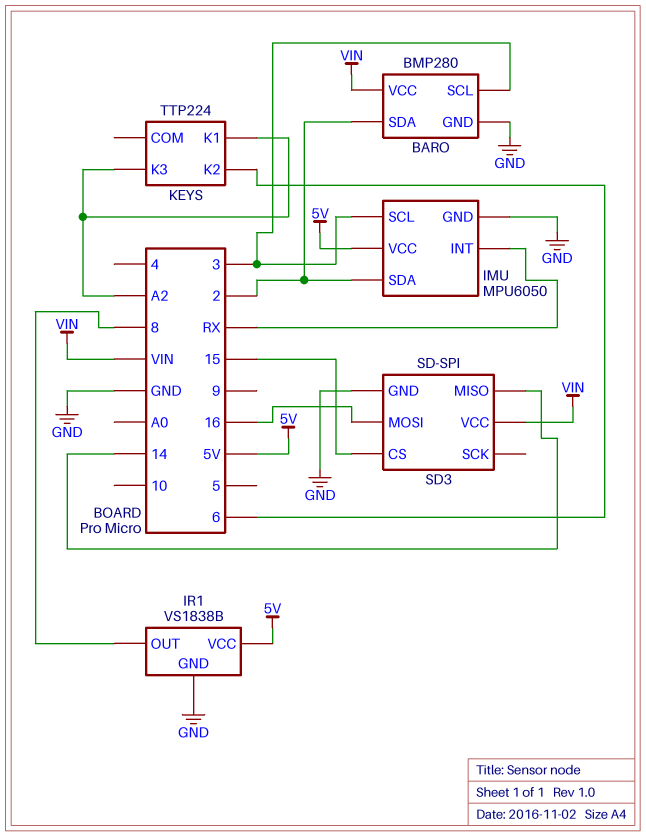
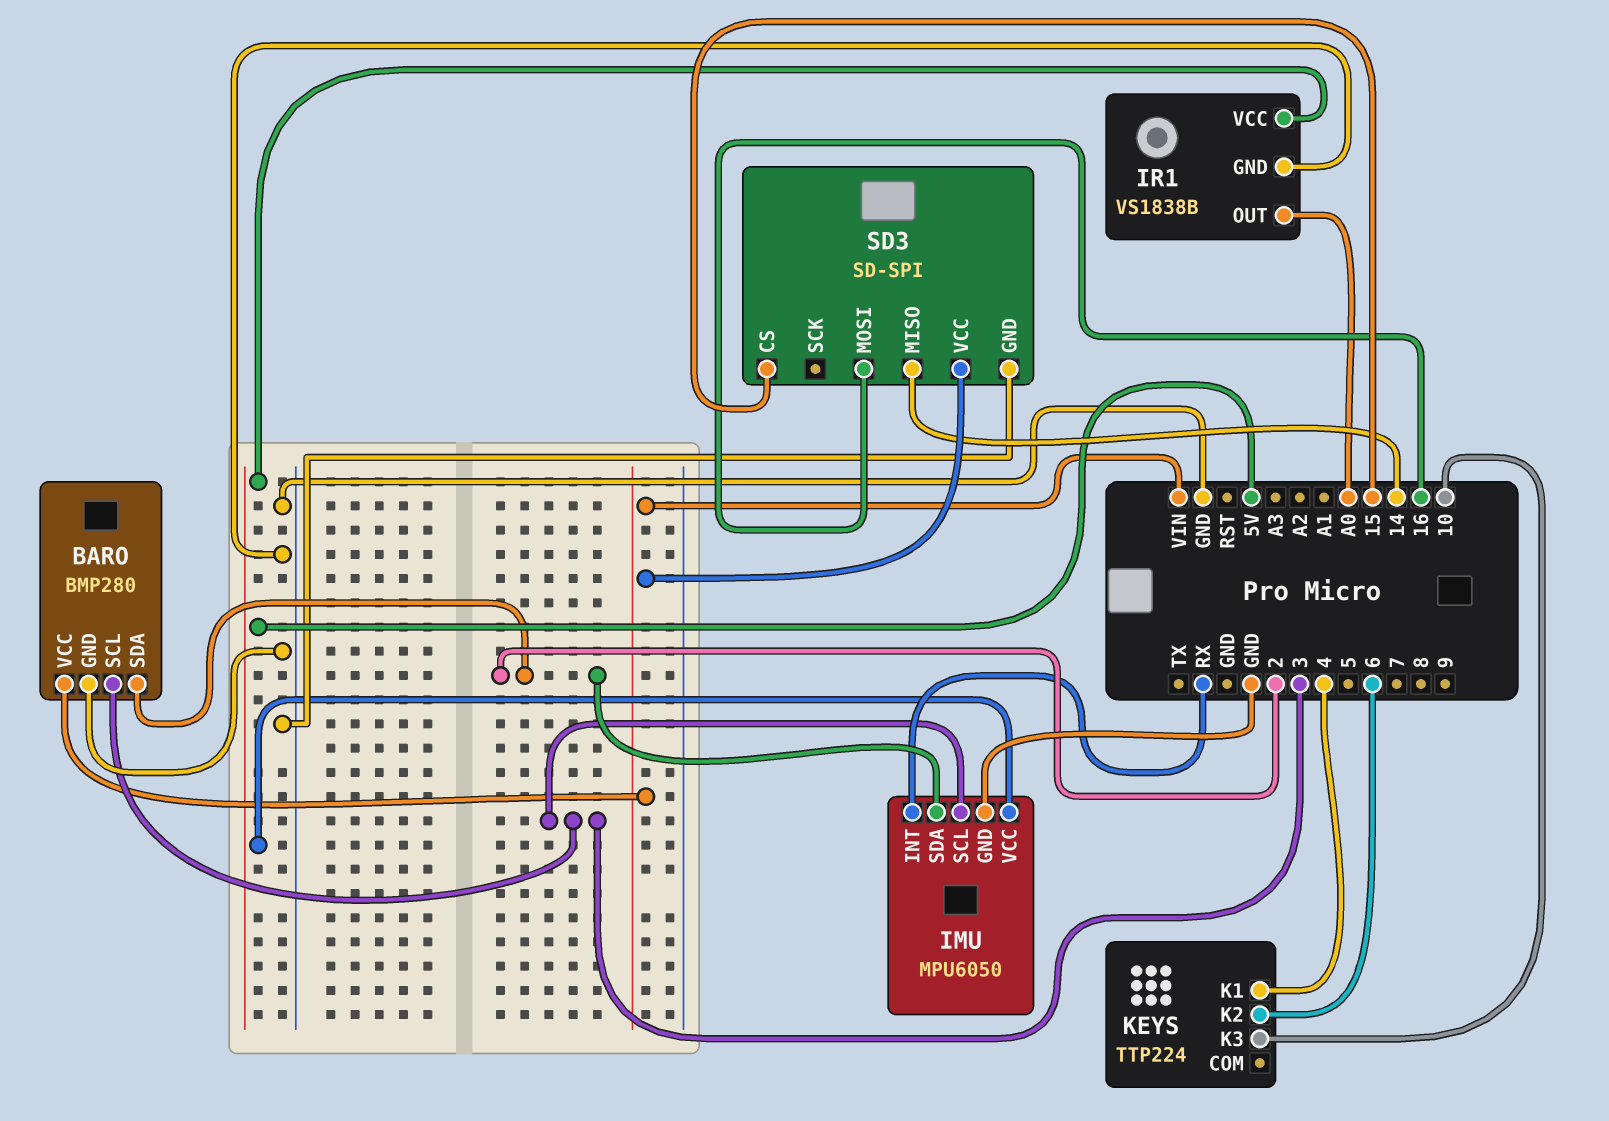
IR1 pin OUT: 8 -> A0
KEYS pin K1: A2 -> 4
KEYS pin K3: A2 -> 10

